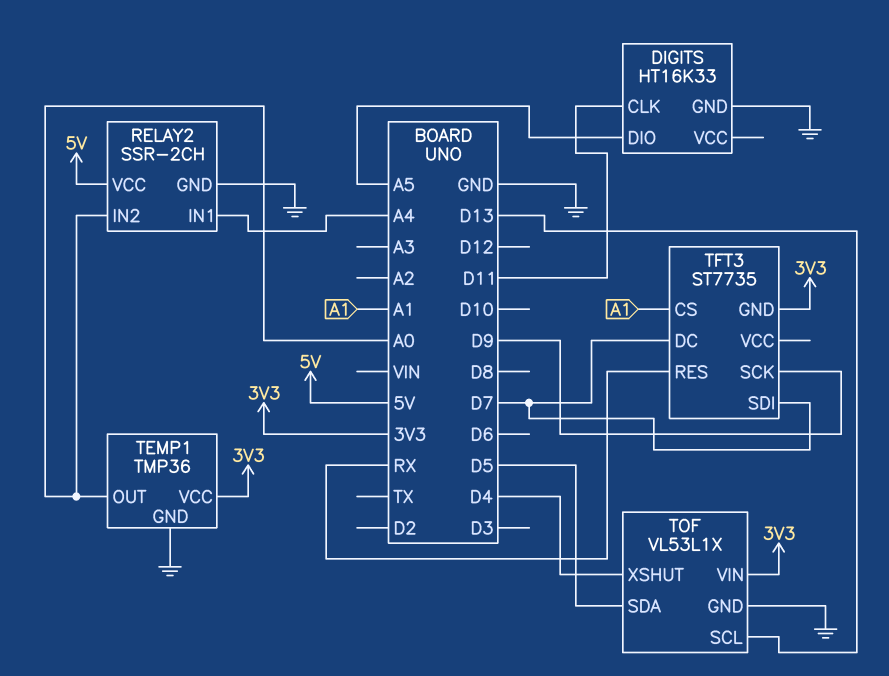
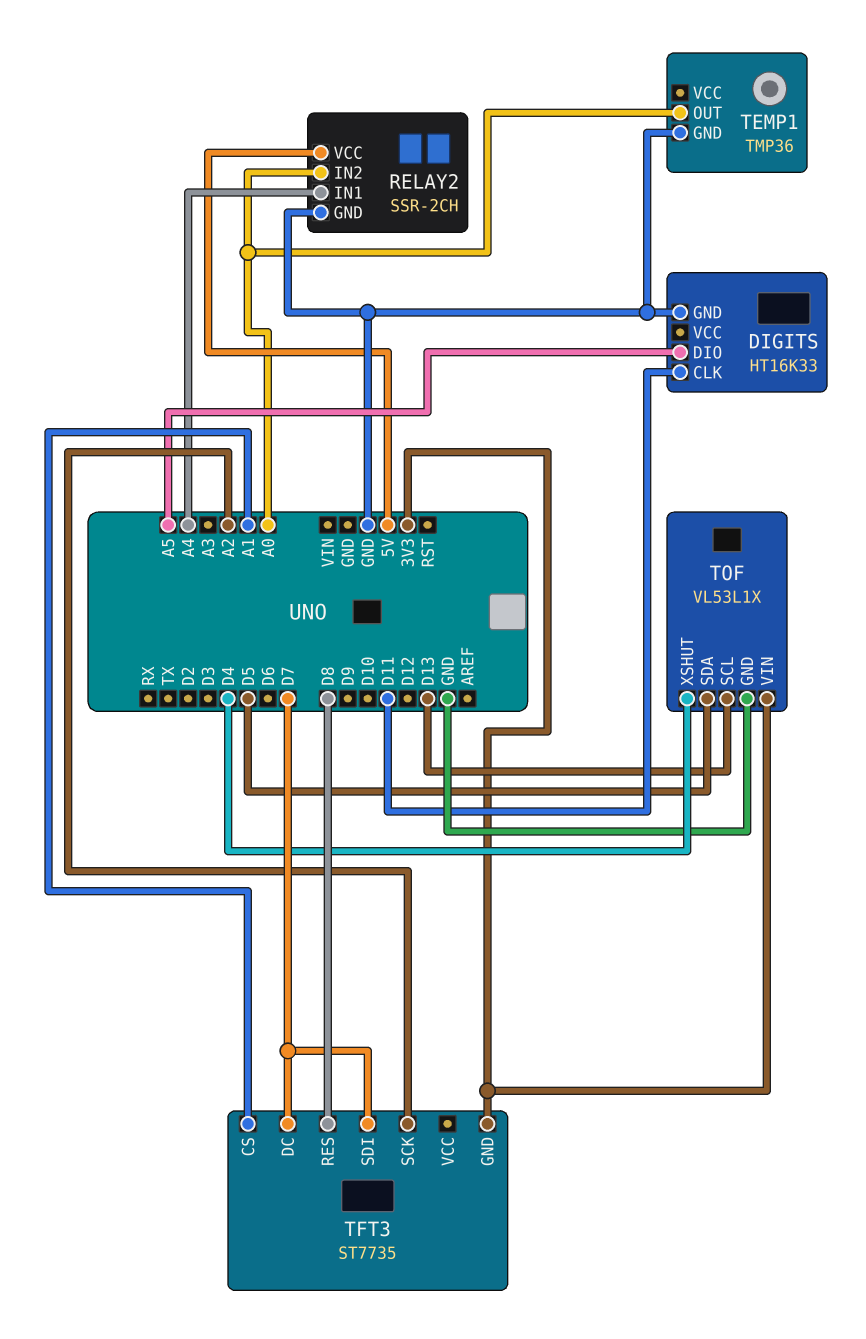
TEMP1 pin VCC: 3V3 -> none
TFT3 pin RES: RX -> D8
TFT3 pin SCK: D9 -> A2

